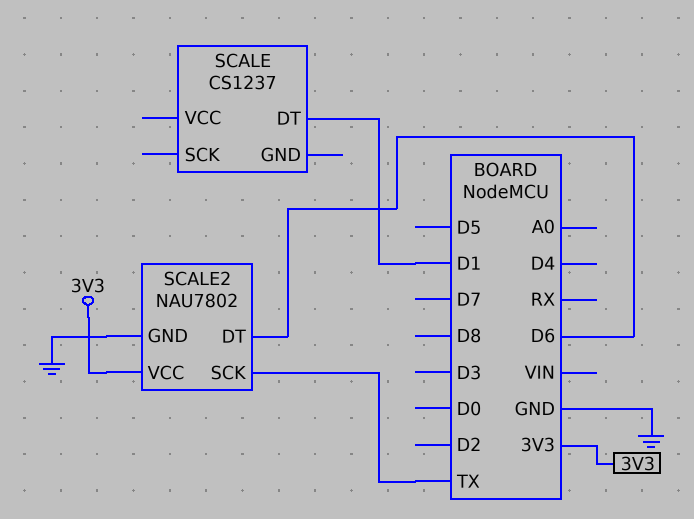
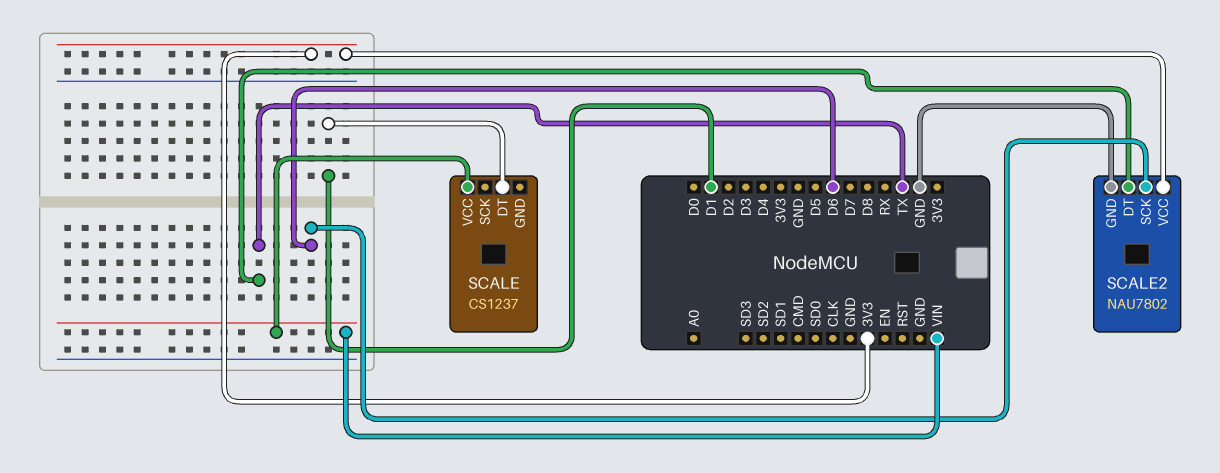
SCALE pin VCC: none -> VIN
SCALE2 pin DT: D6 -> TX
SCALE2 pin SCK: TX -> D6

